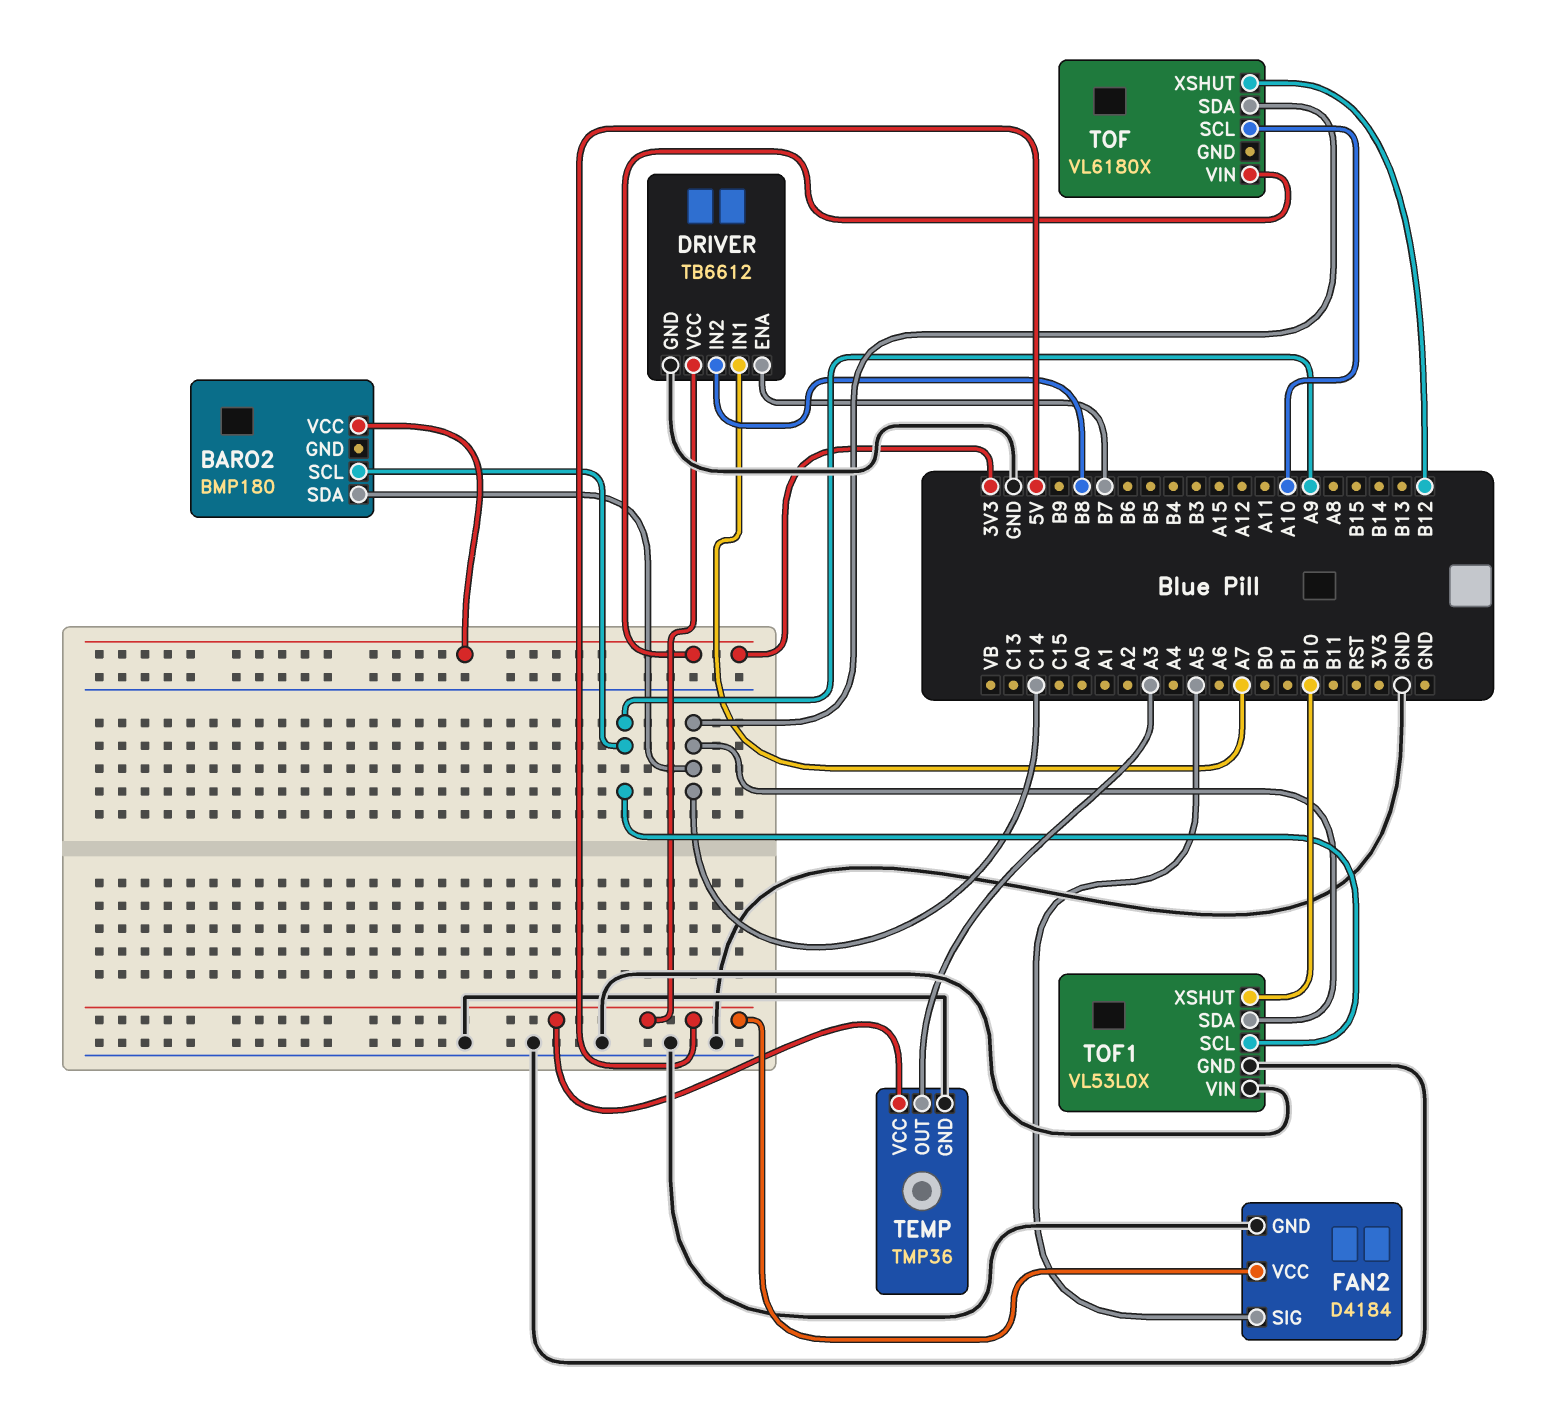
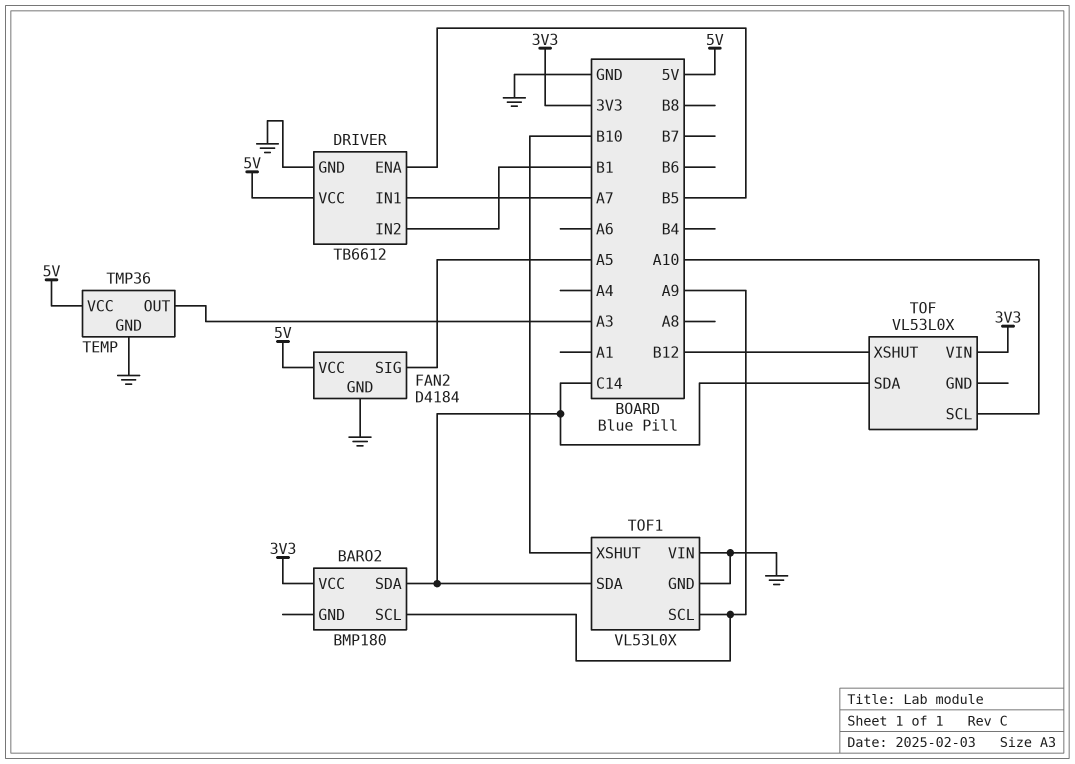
DRIVER pin ENA: B7 -> B5
DRIVER pin IN2: B8 -> B1
TOF: VL6180X -> VL53L0X

